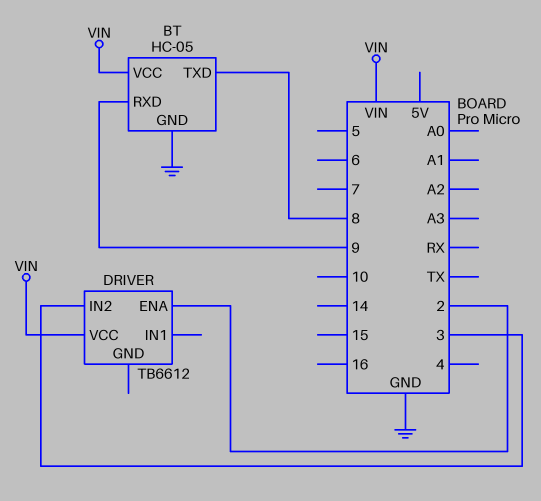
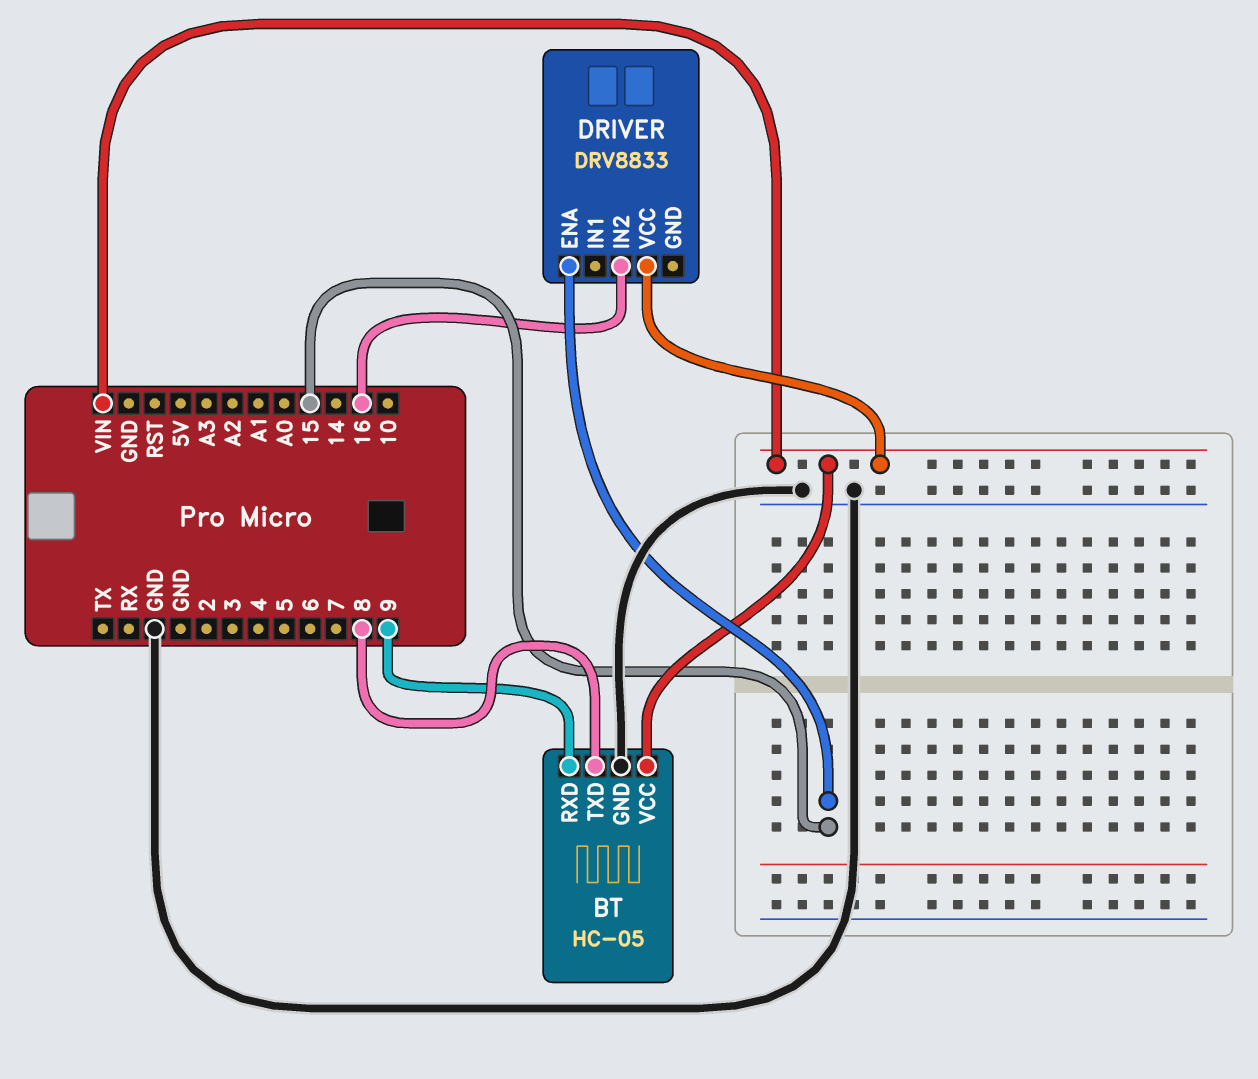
DRIVER: TB6612 -> DRV8833
DRIVER pin ENA: 2 -> 15
DRIVER pin IN2: 3 -> 16

